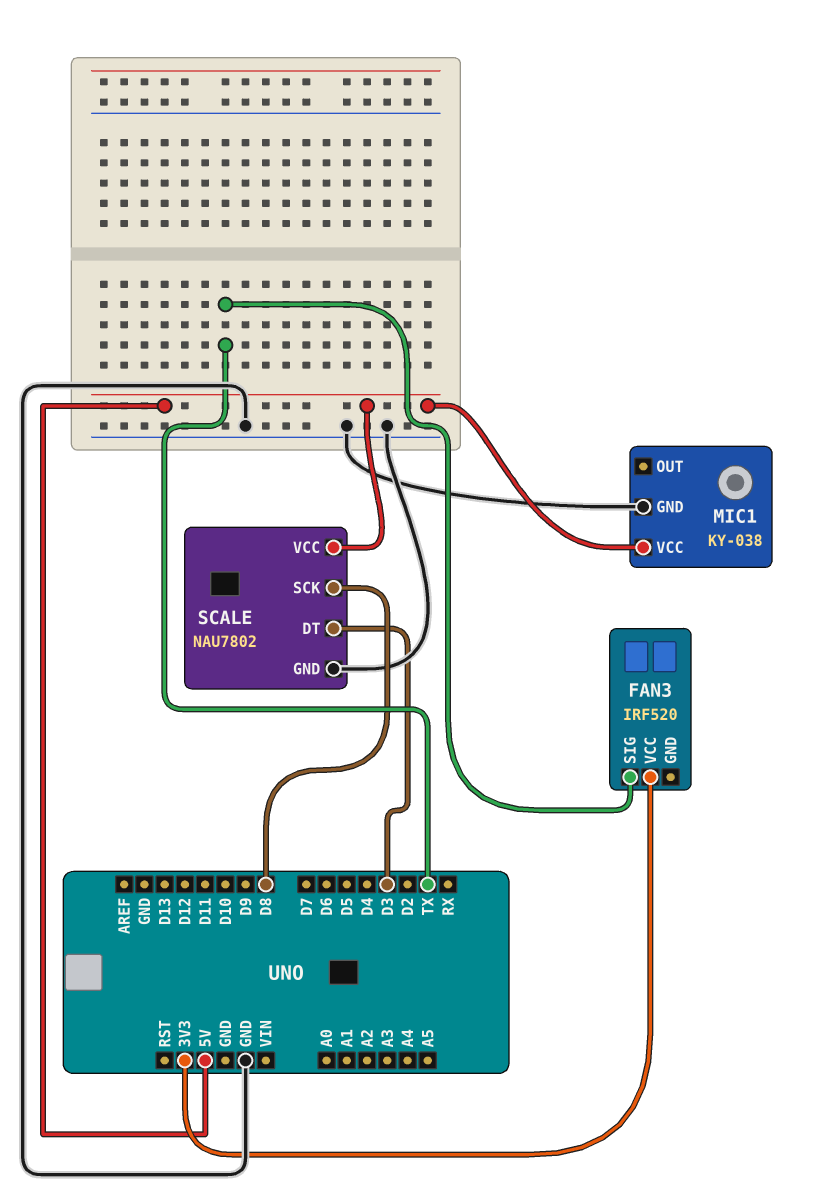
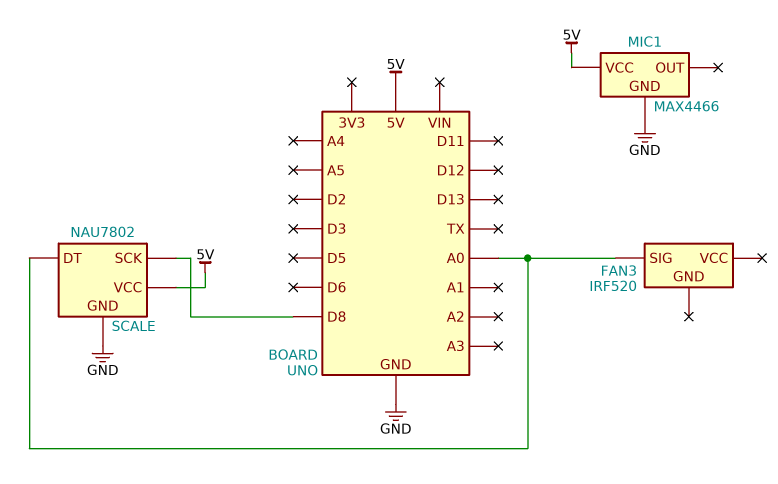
FAN3 pin SIG: TX -> A0
FAN3 pin VCC: 3V3 -> none
MIC1: KY-038 -> MAX4466
SCALE pin DT: D3 -> A0

